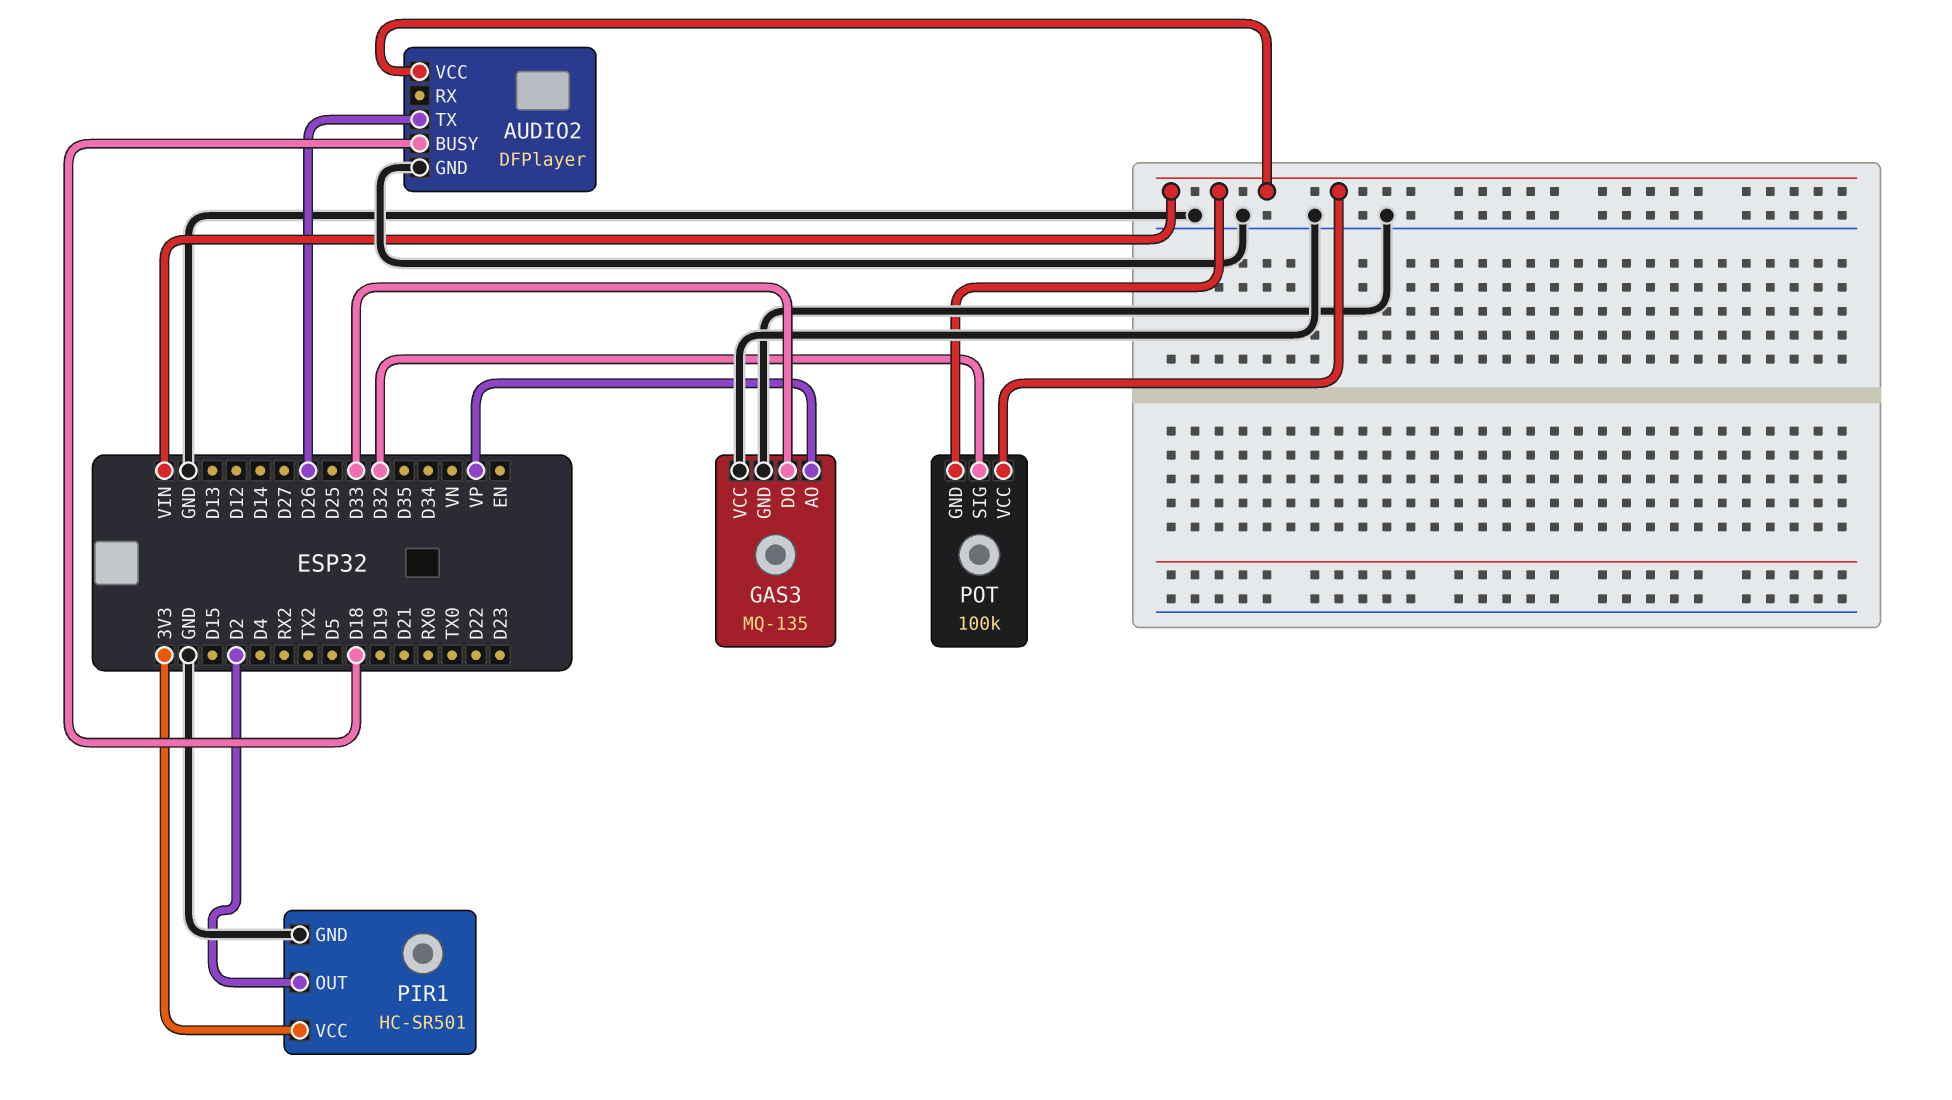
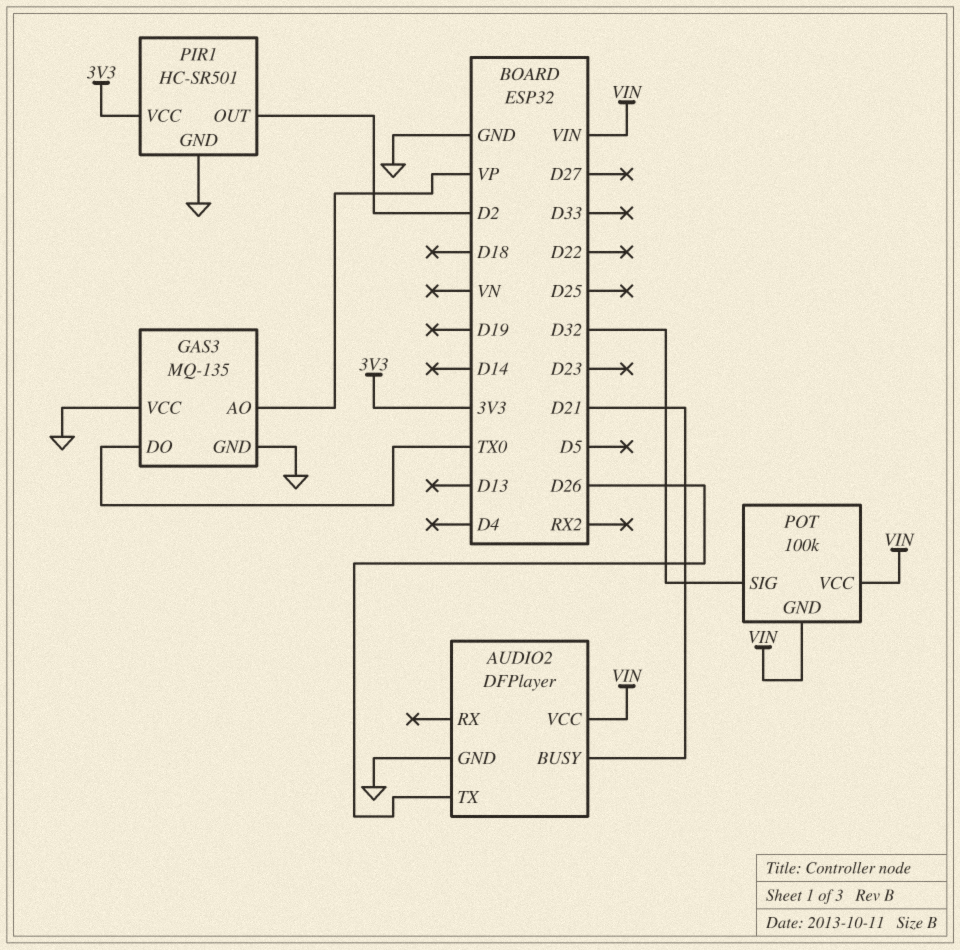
AUDIO2 pin BUSY: D18 -> D21
GAS3 pin DO: D33 -> TX0

